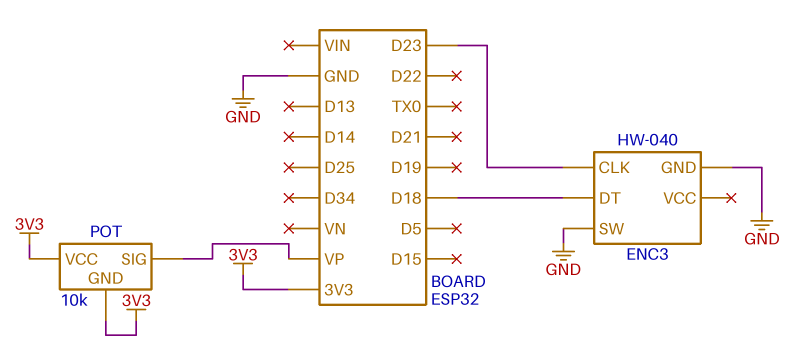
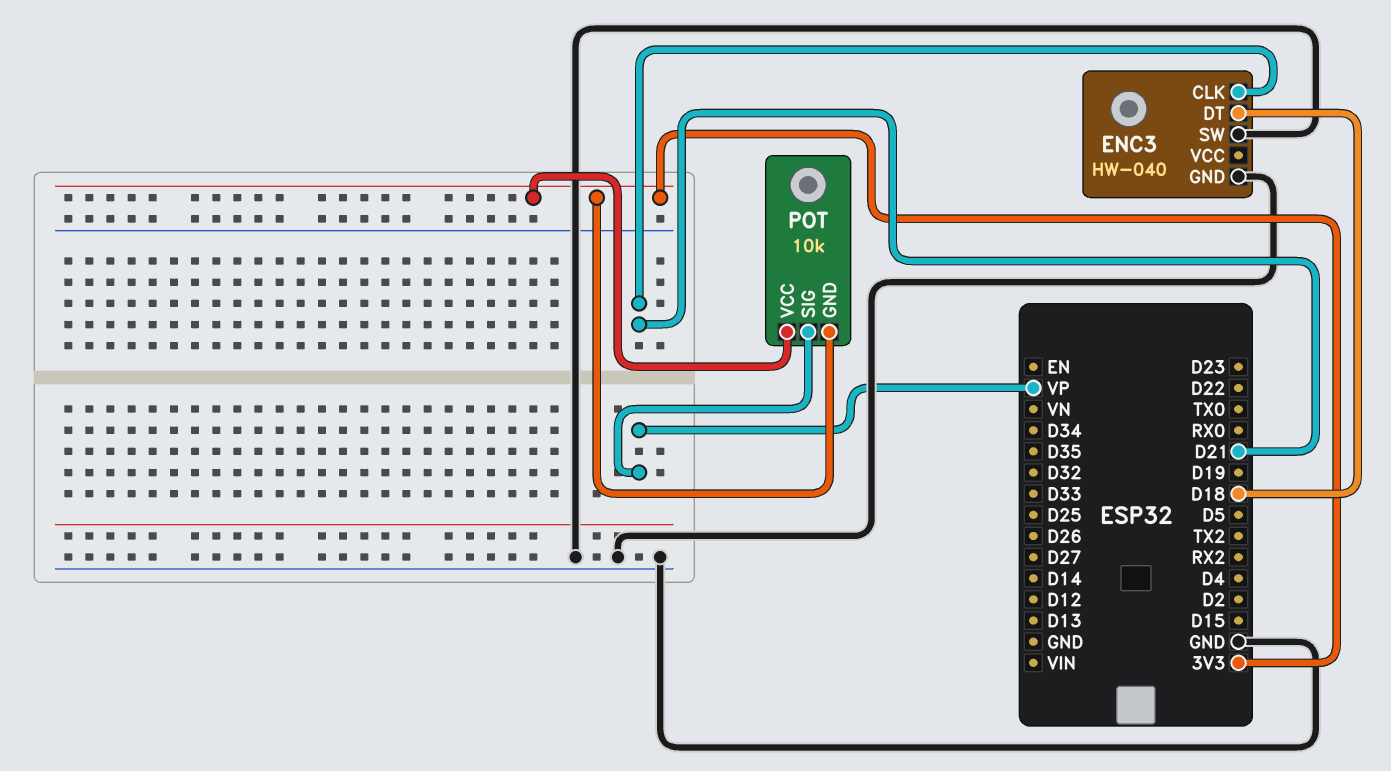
ENC3 pin CLK: D23 -> D21

